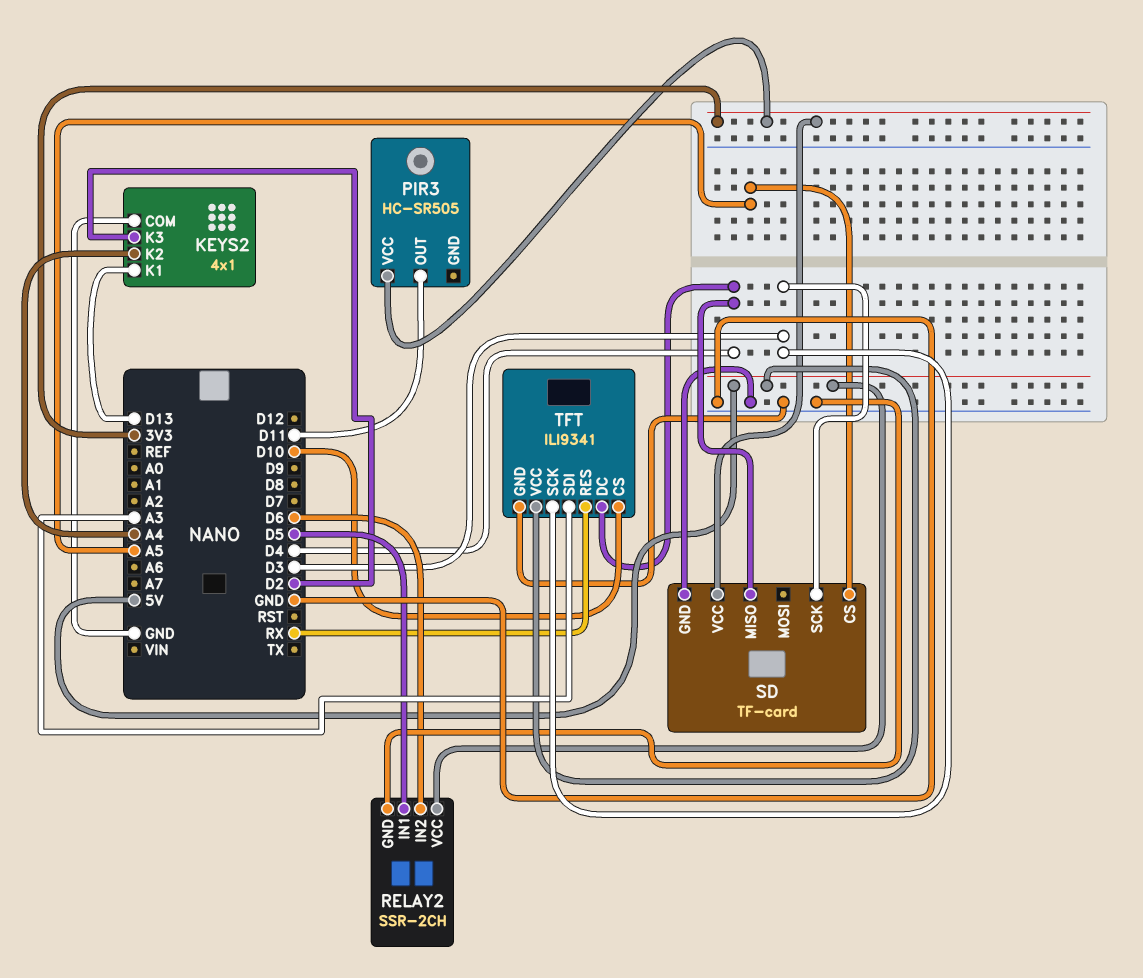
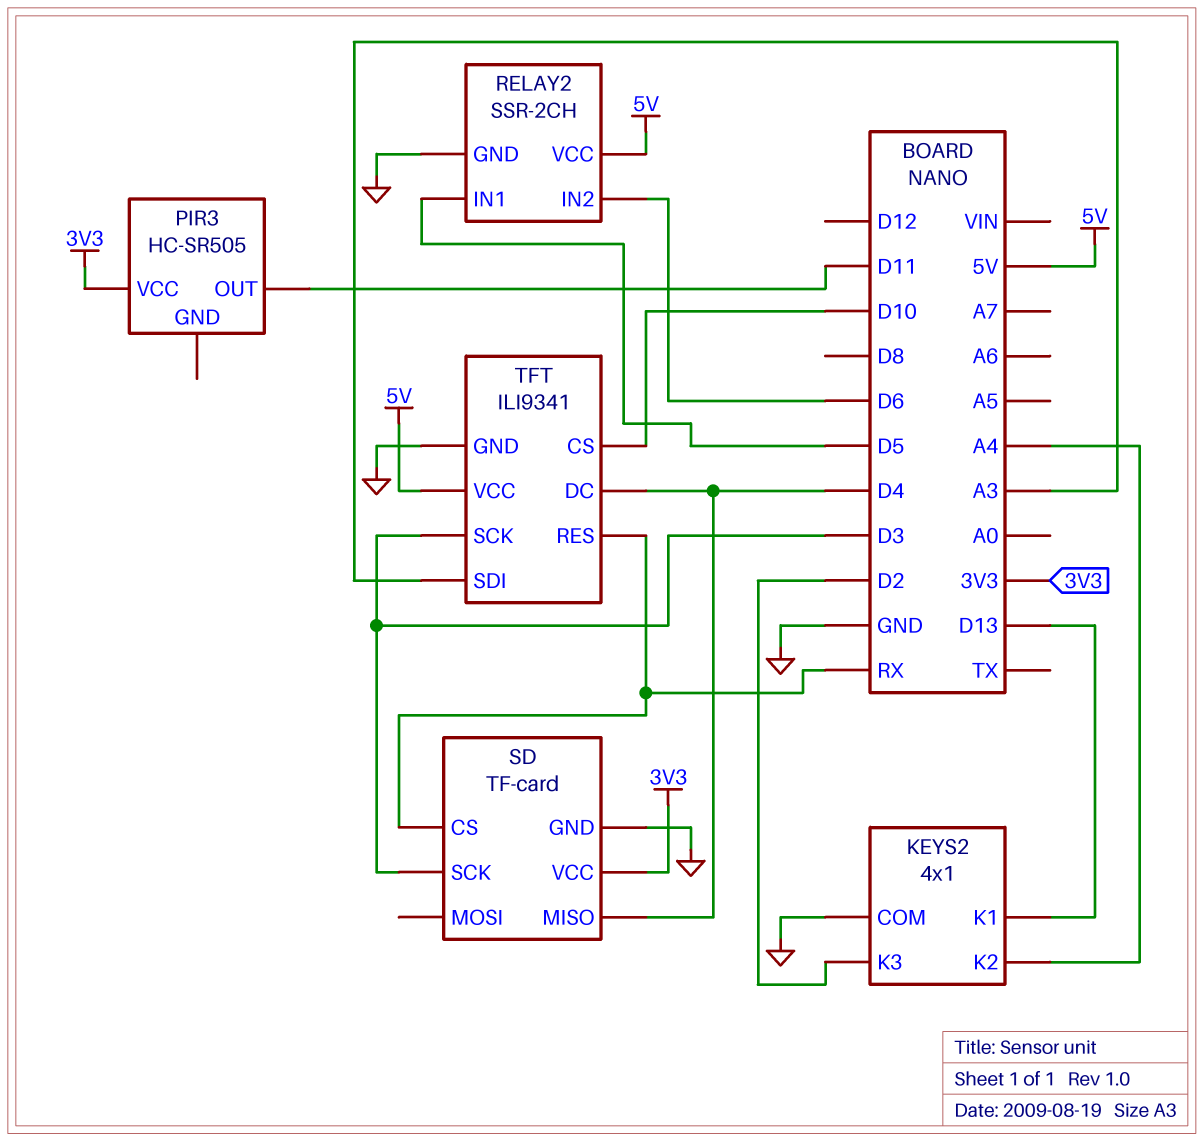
SD pin CS: A5 -> RX

